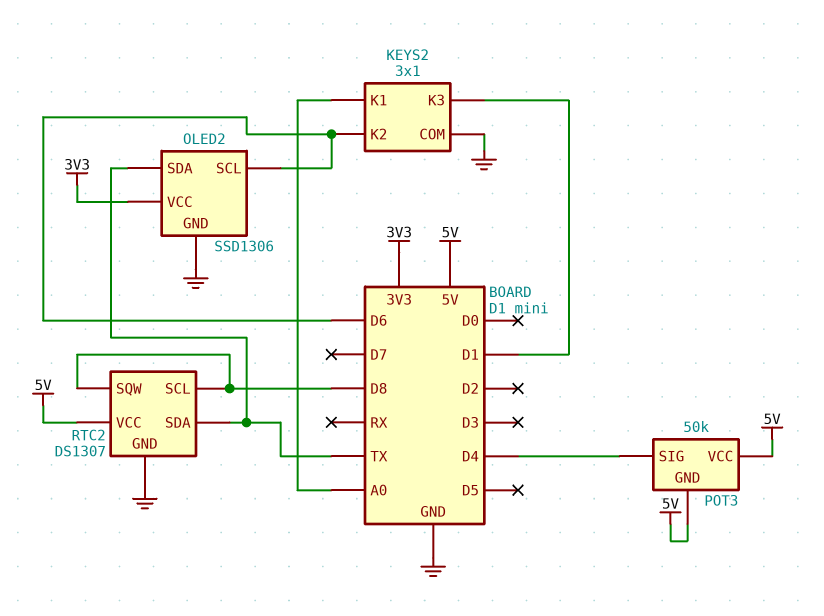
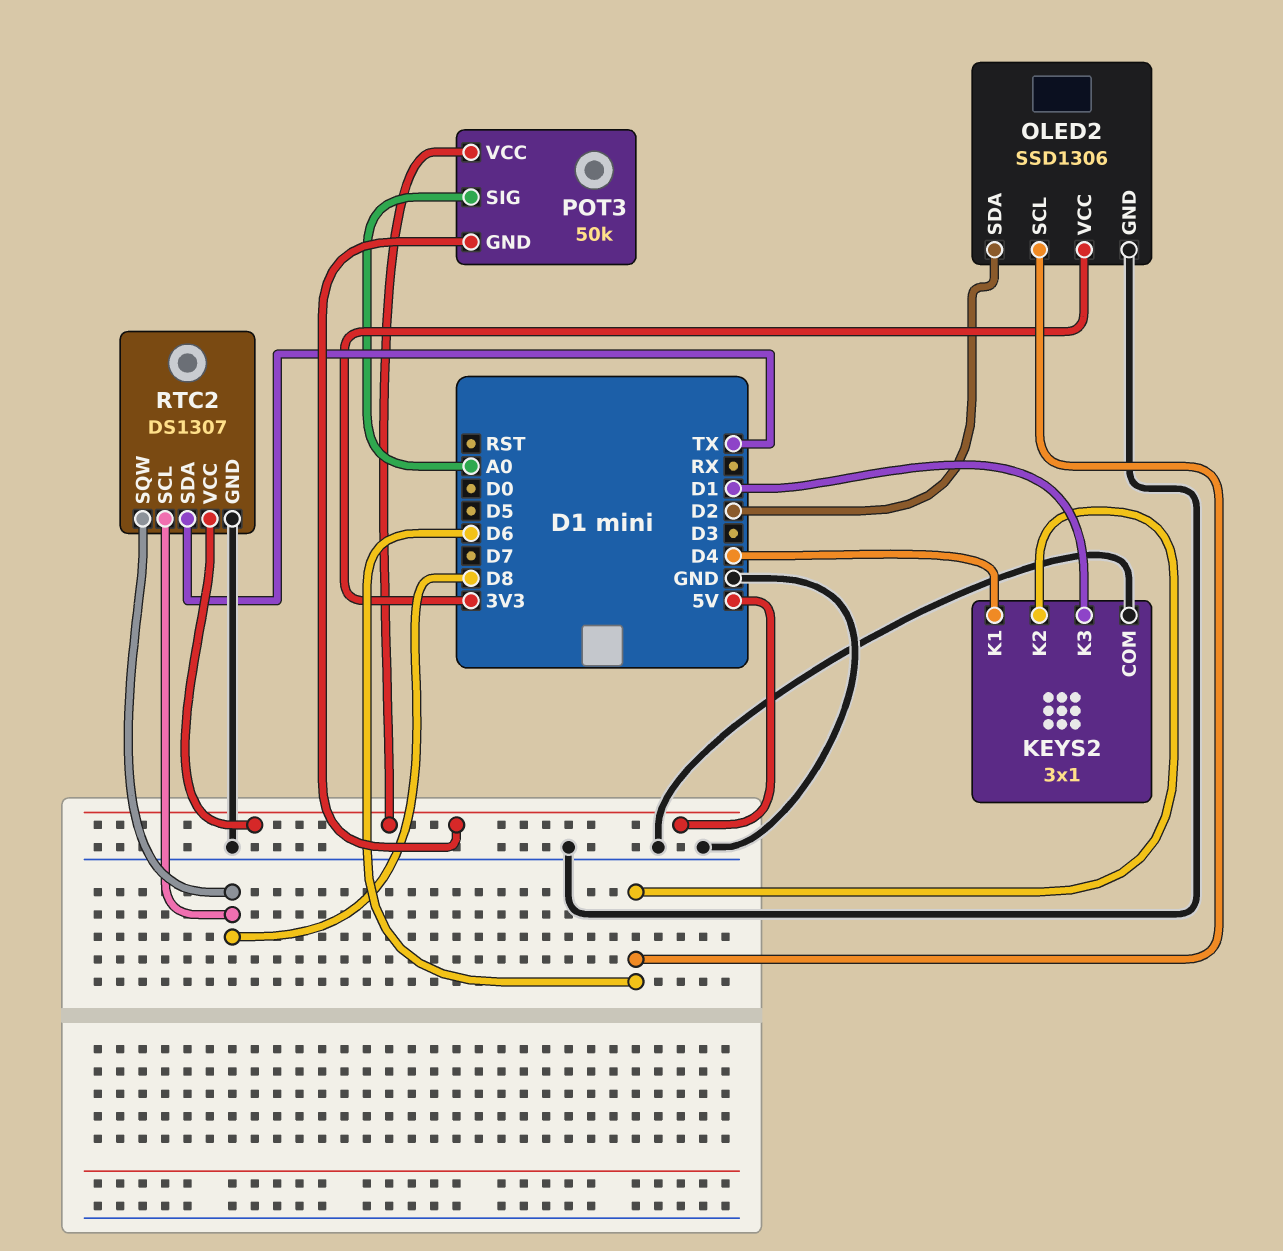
KEYS2 pin K1: A0 -> D4
OLED2 pin SDA: TX -> D2
POT3 pin SIG: D4 -> A0

